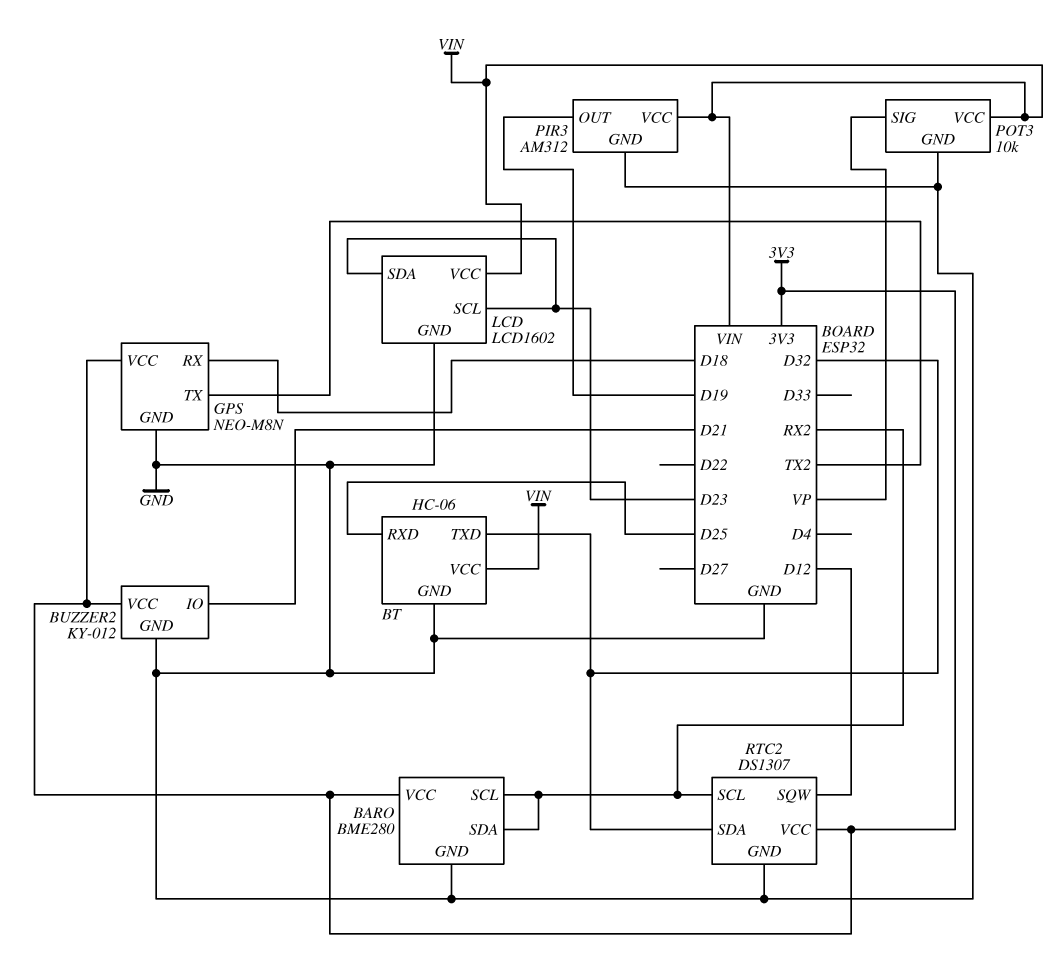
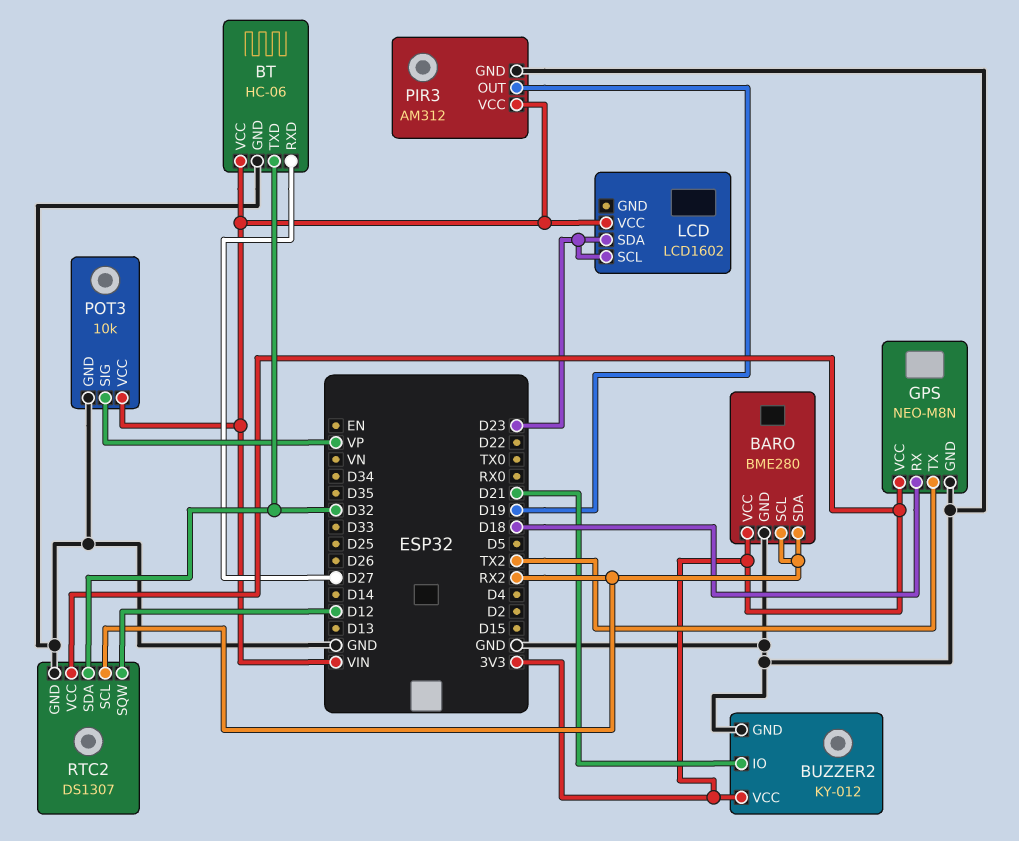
BT pin RXD: D25 -> D27
LCD pin GND: GND -> none

